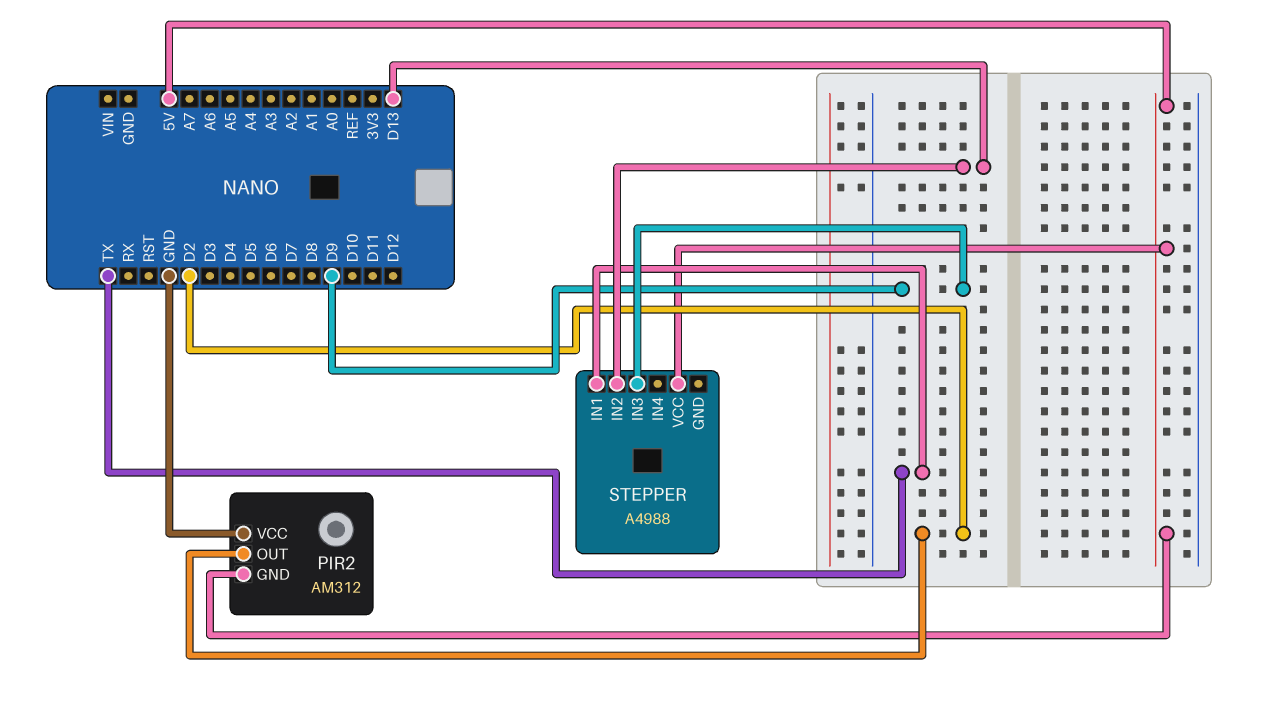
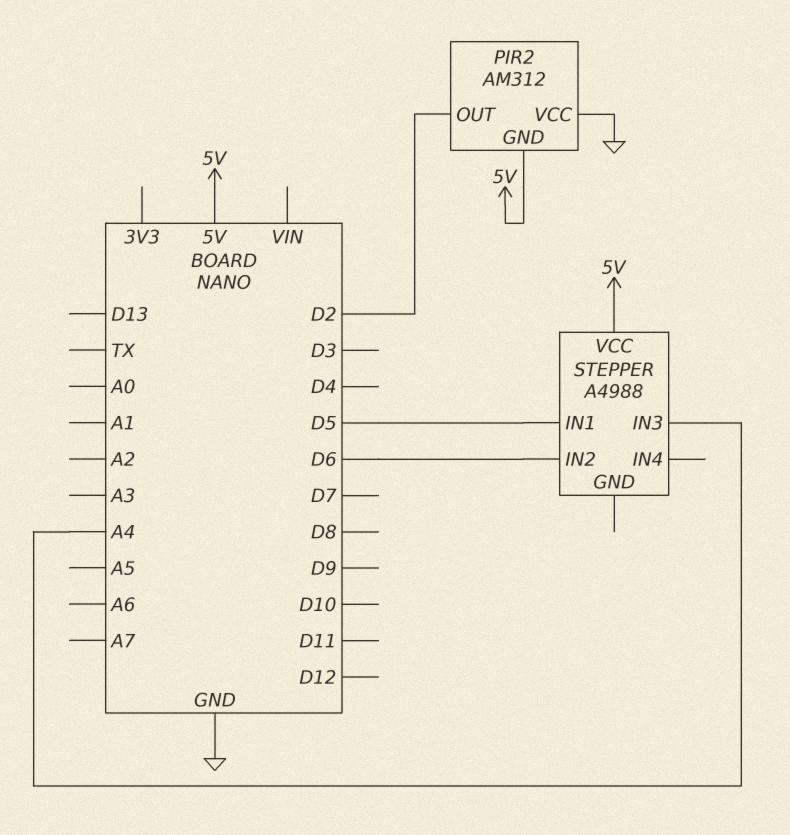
STEPPER pin IN1: TX -> D5
STEPPER pin IN2: D13 -> D6
STEPPER pin IN3: D9 -> A4

